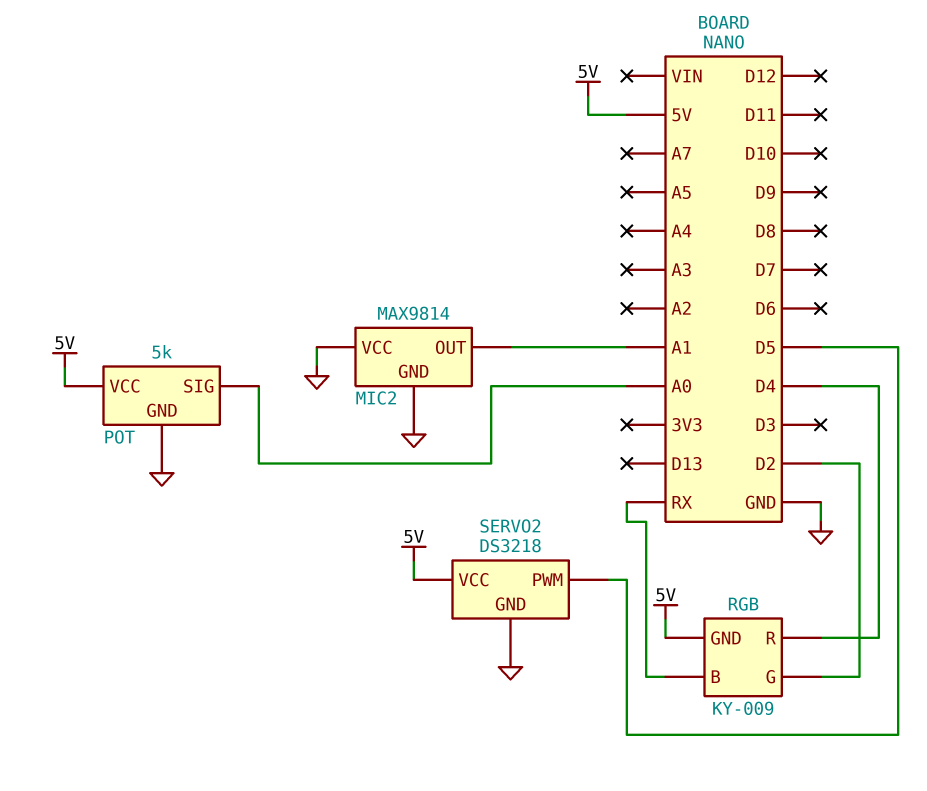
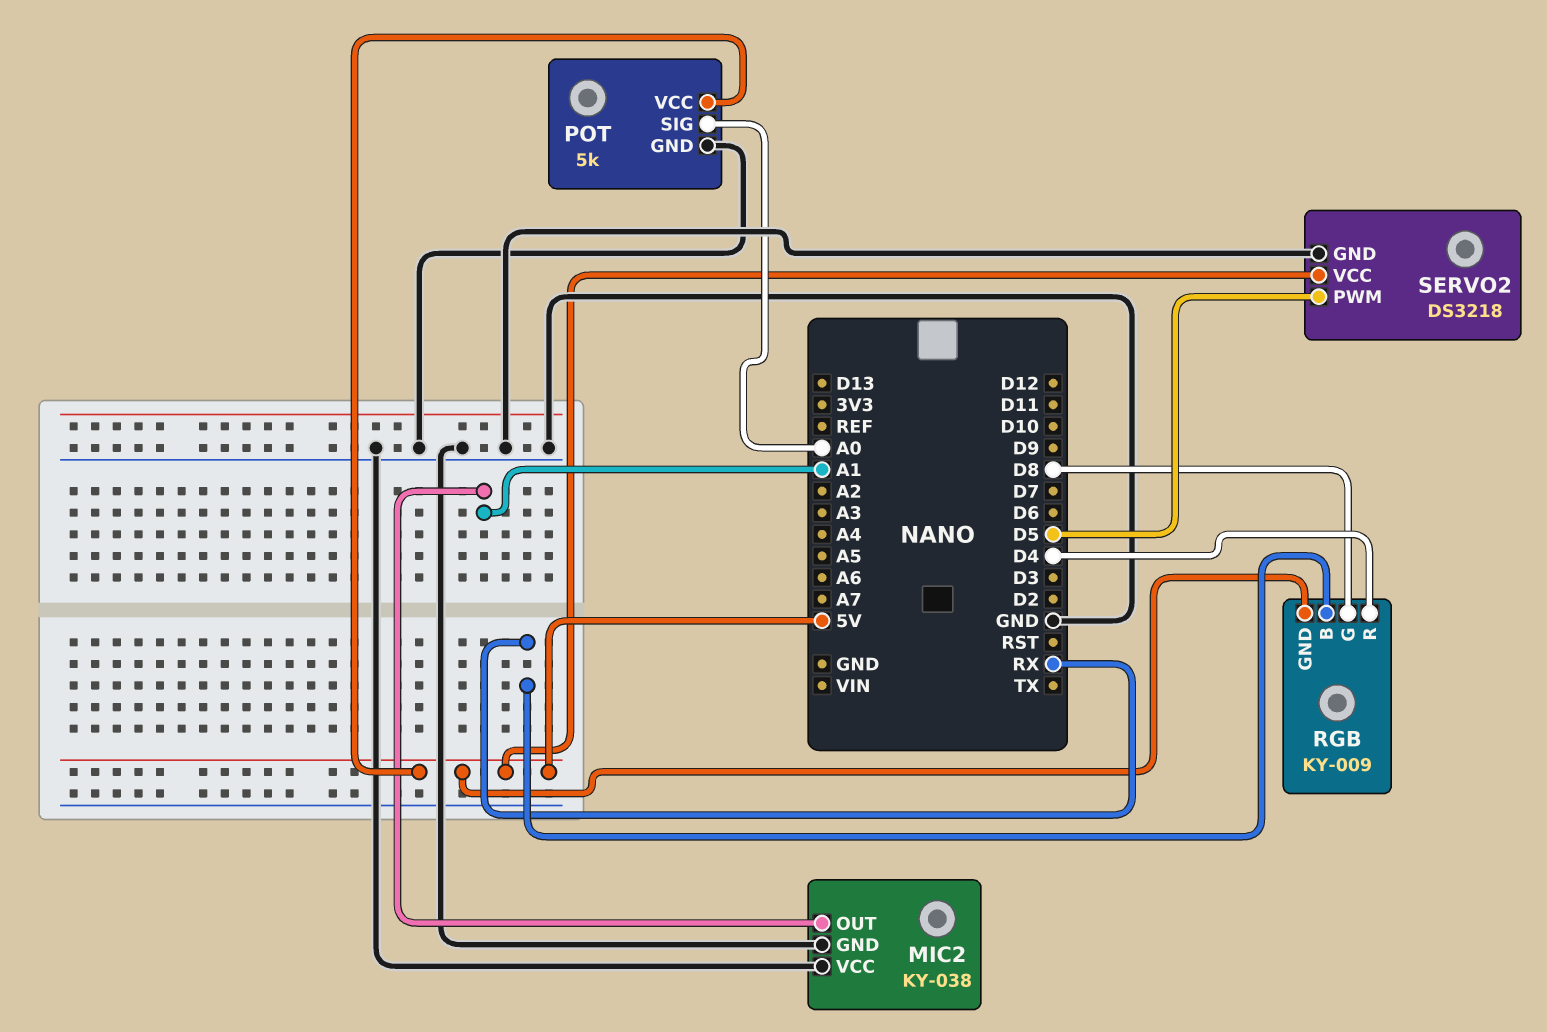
MIC2: MAX9814 -> KY-038
RGB pin G: D2 -> D8

